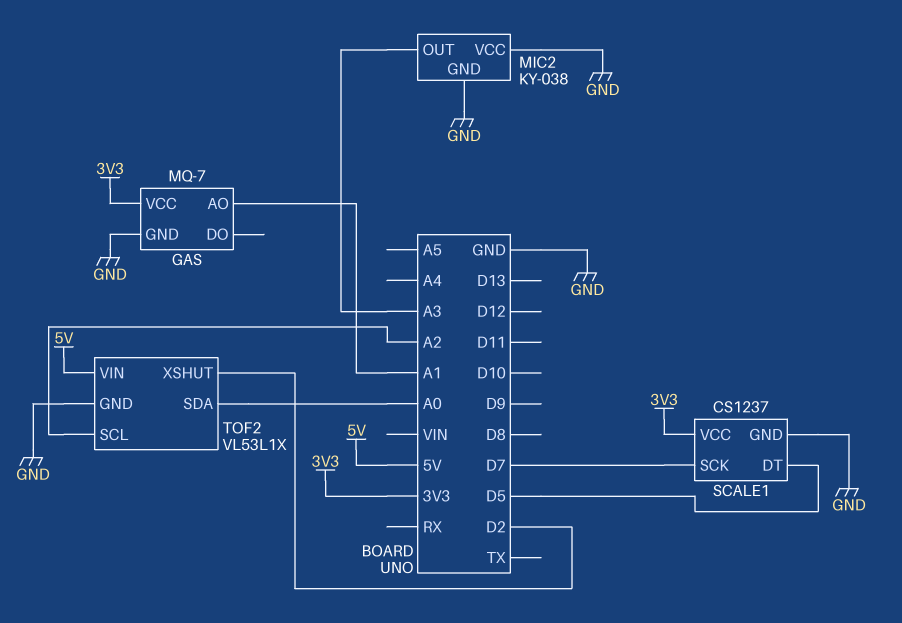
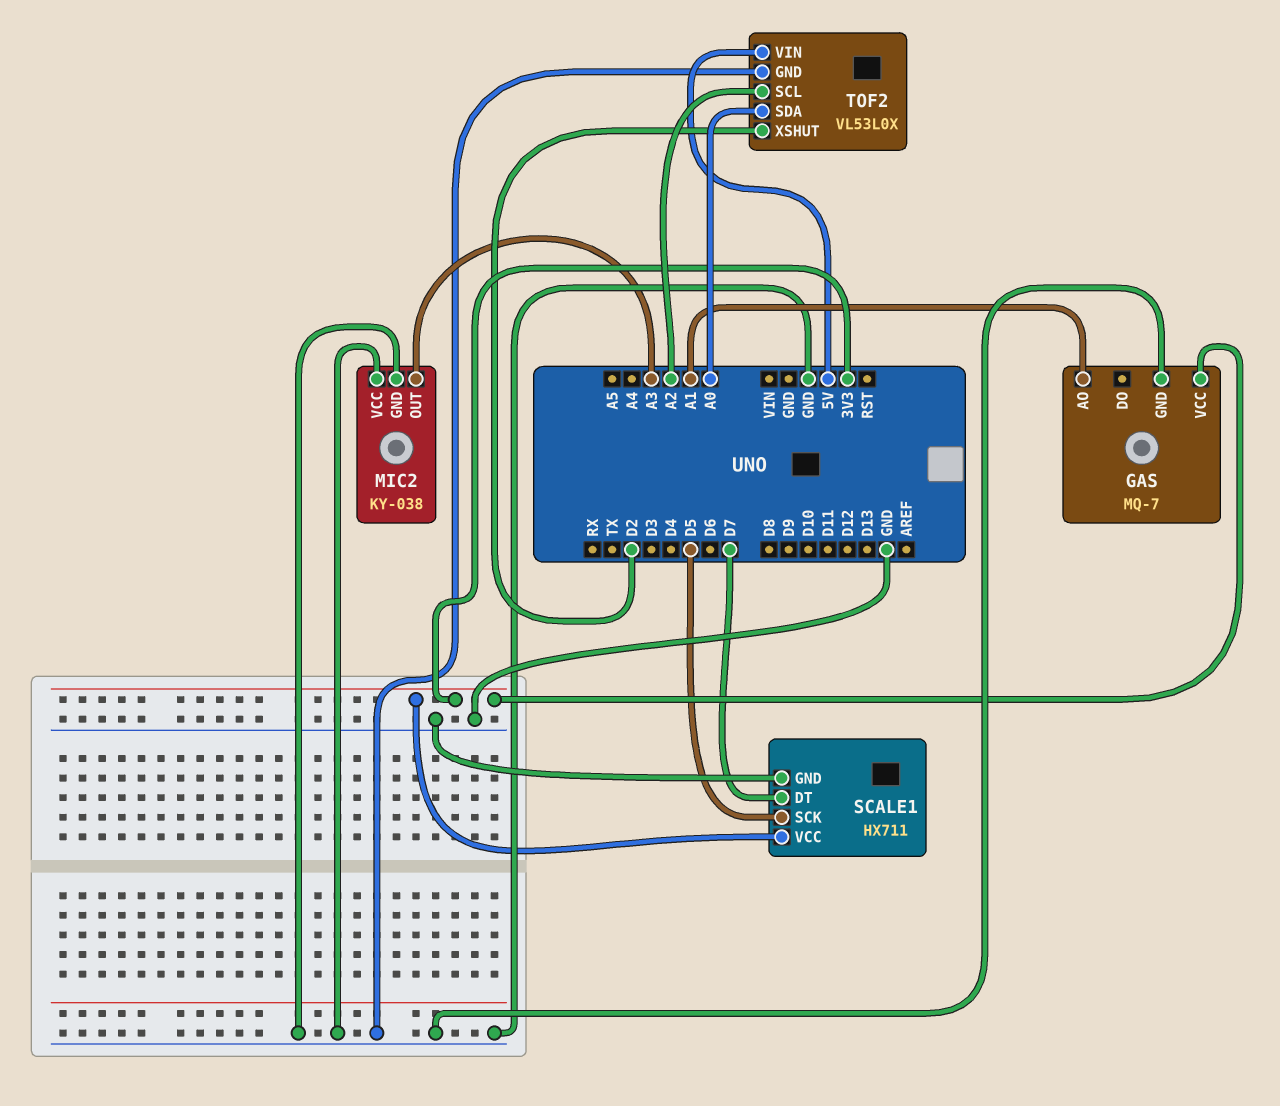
SCALE1: CS1237 -> HX711
SCALE1 pin DT: D5 -> D7
SCALE1 pin SCK: D7 -> D5
TOF2: VL53L1X -> VL53L0X

